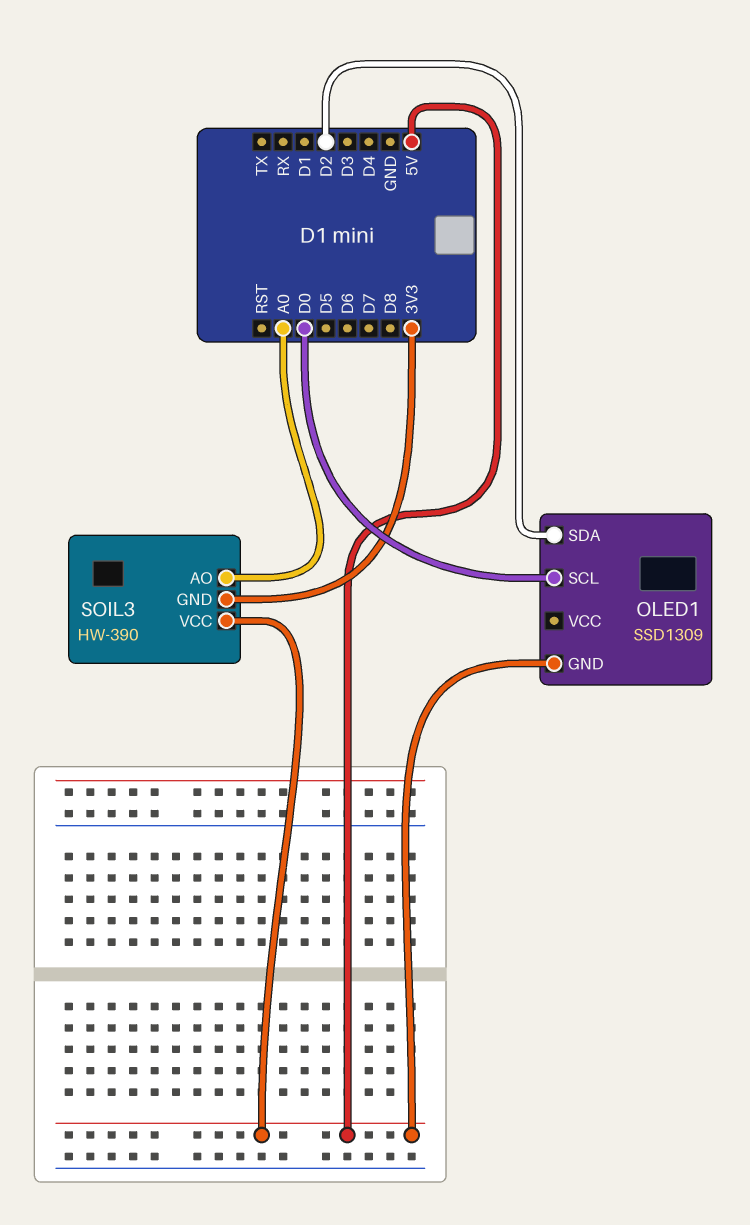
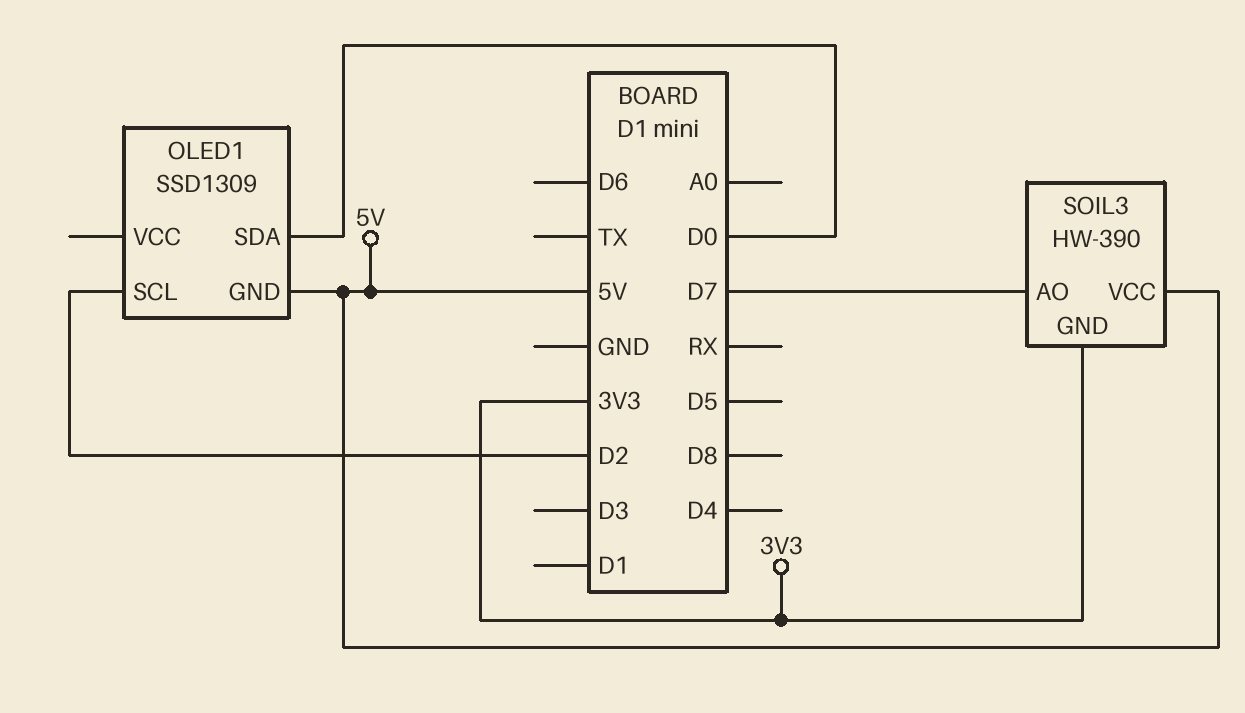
OLED1 pin SCL: D0 -> D2
OLED1 pin SDA: D2 -> D0
SOIL3 pin AO: A0 -> D7

